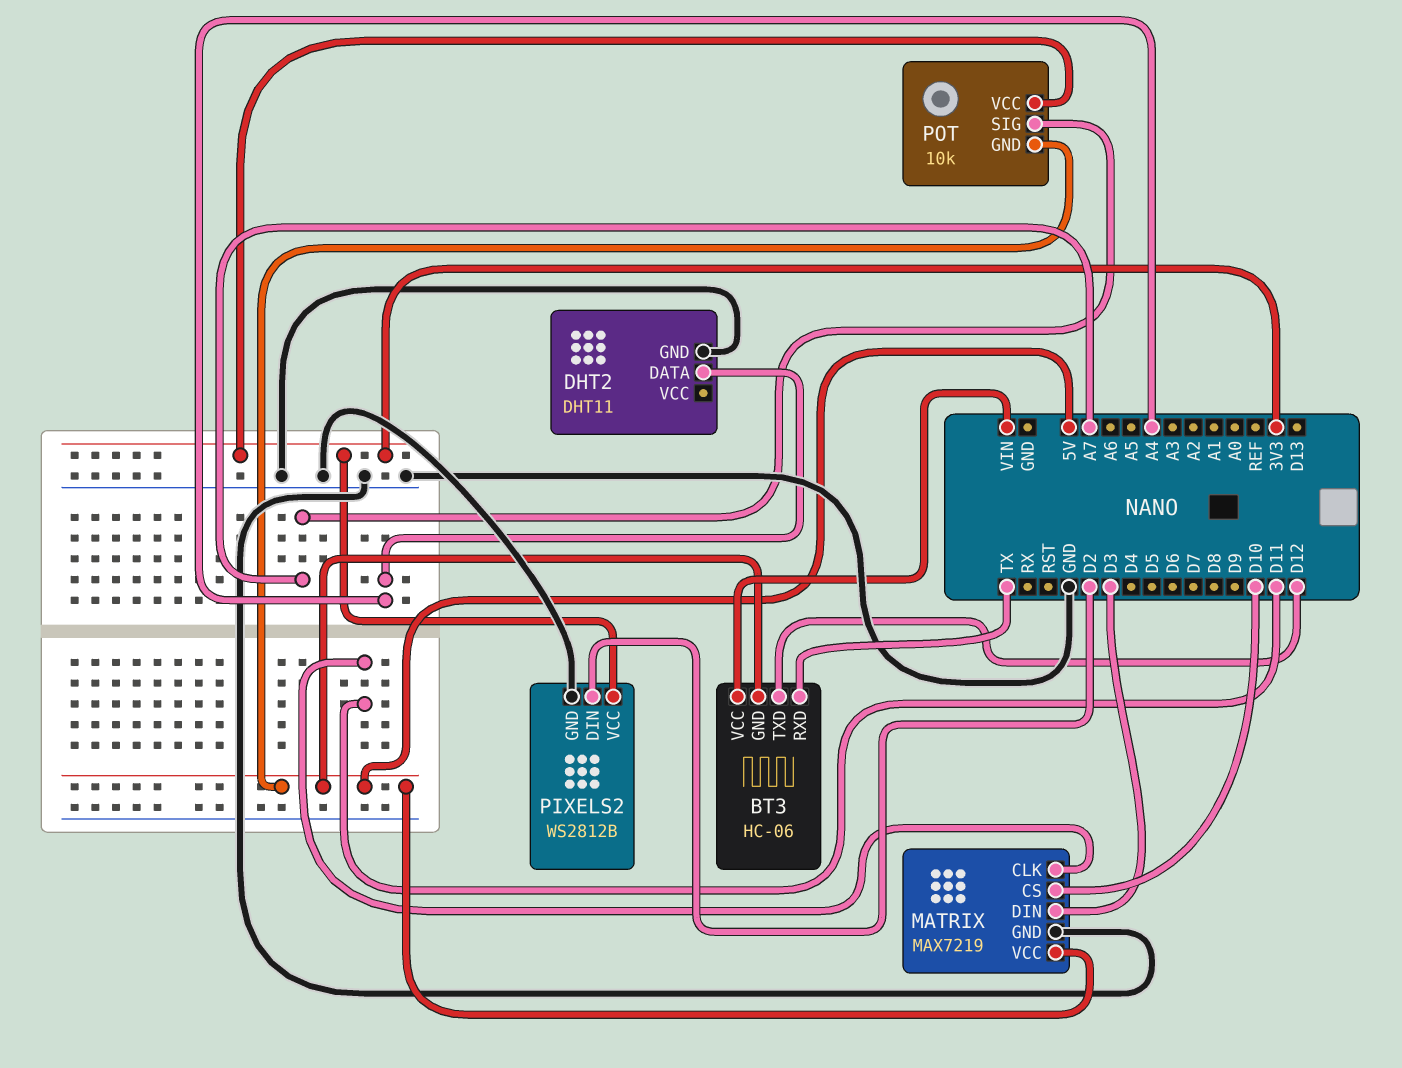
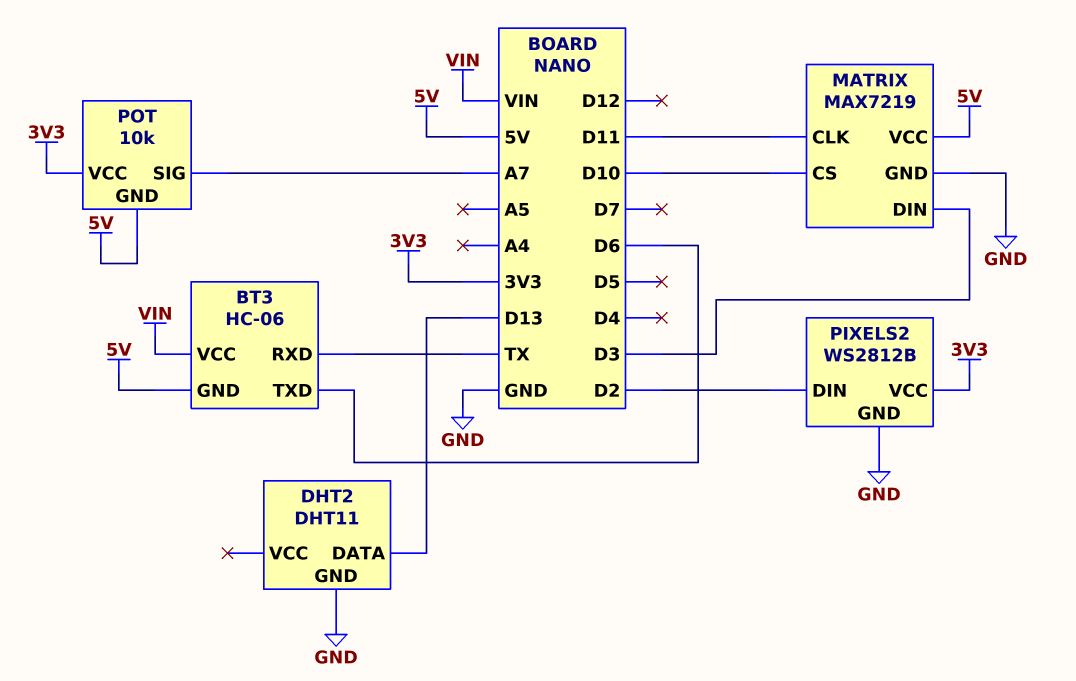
BT3 pin TXD: D12 -> D6
DHT2 pin DATA: A4 -> D13

